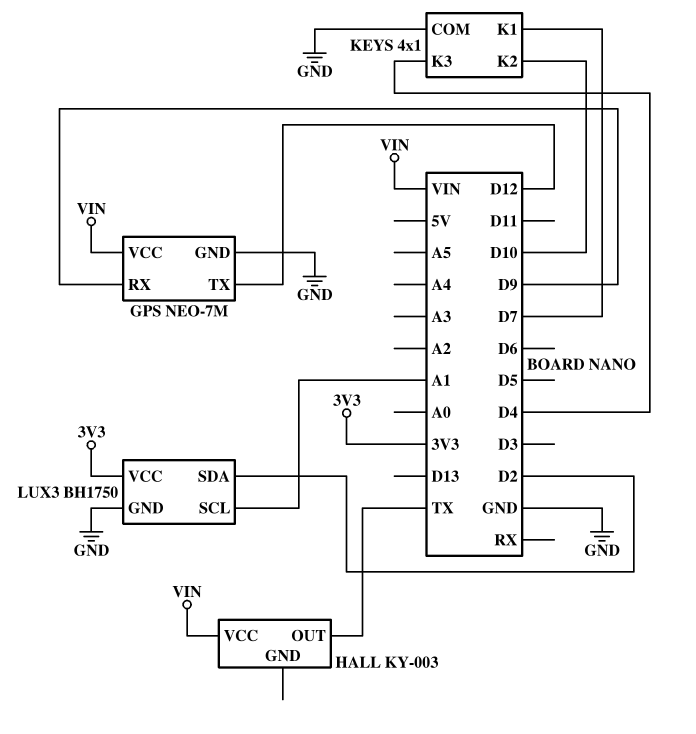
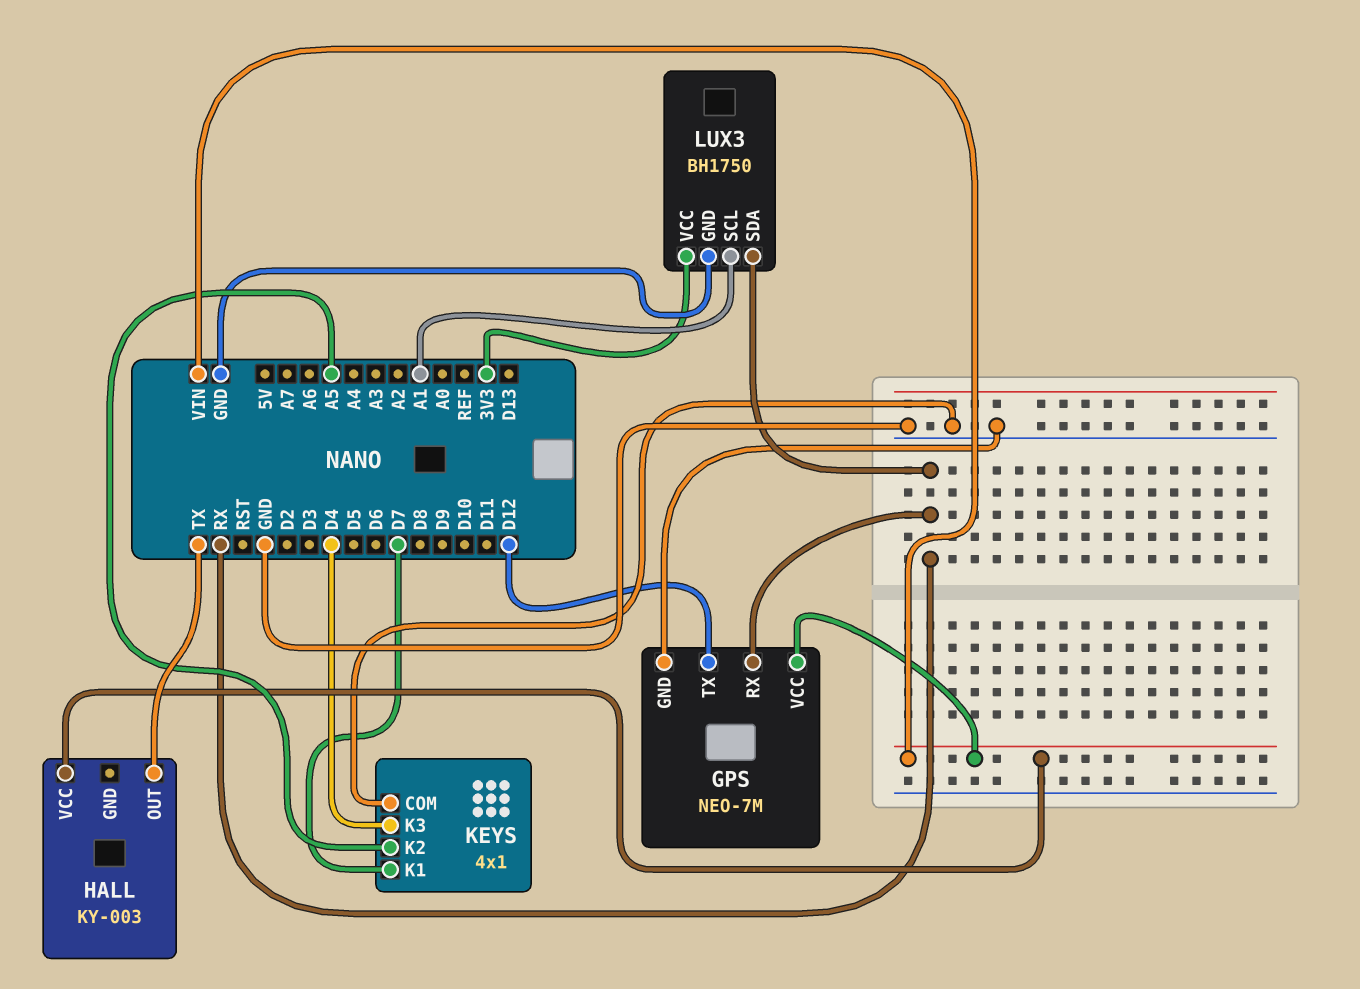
GPS pin RX: D9 -> RX
KEYS pin K2: D10 -> A5
LUX3 pin SDA: D2 -> RX

